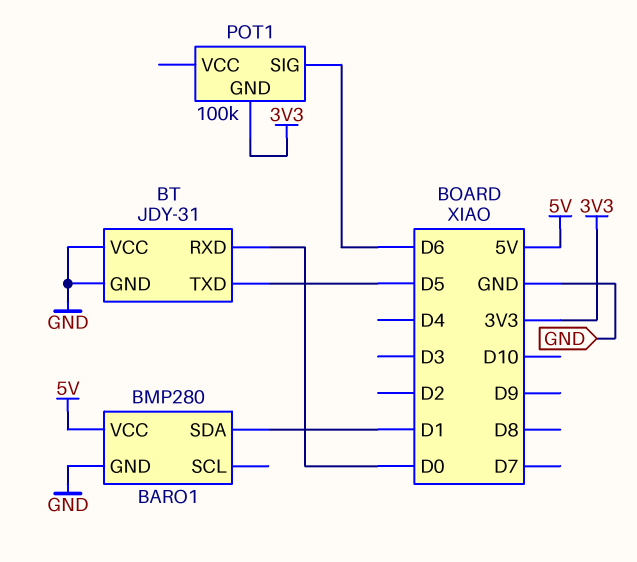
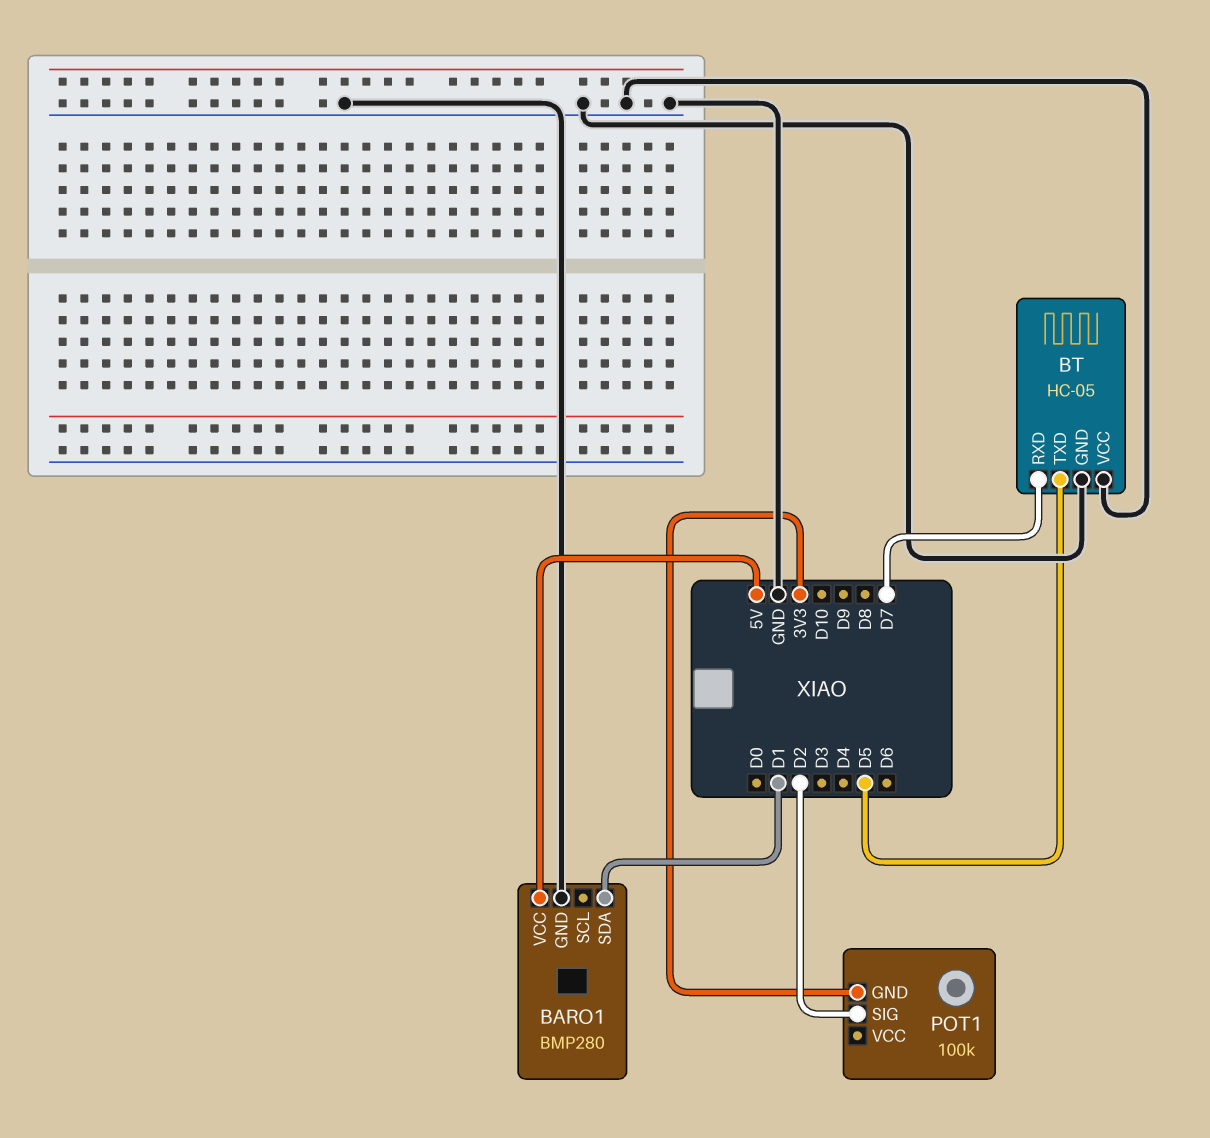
BT: JDY-31 -> HC-05
BT pin RXD: D0 -> D7
POT1 pin SIG: D6 -> D2

